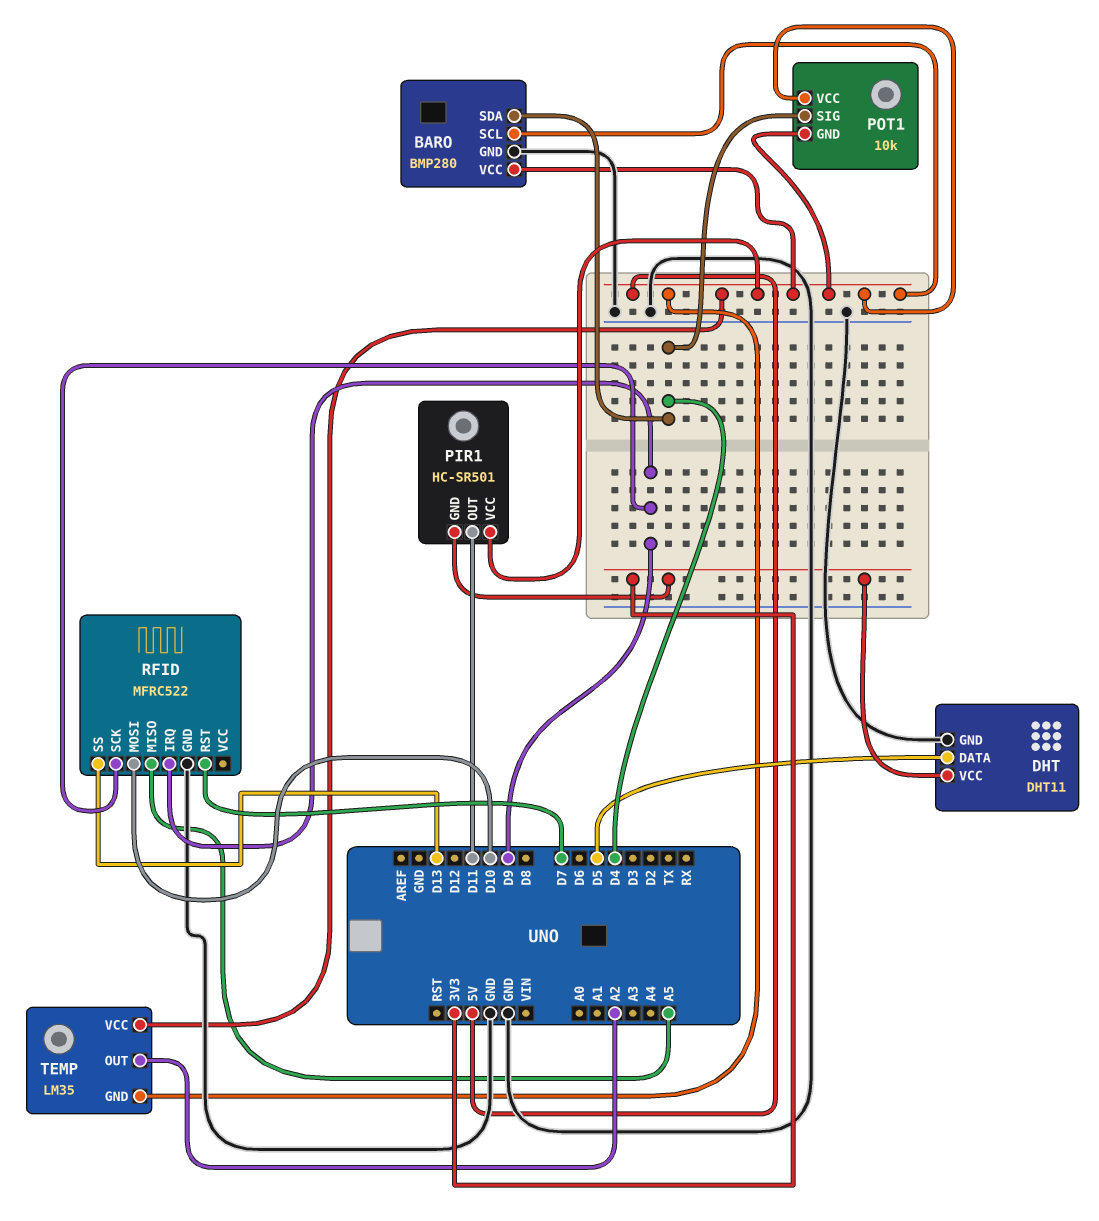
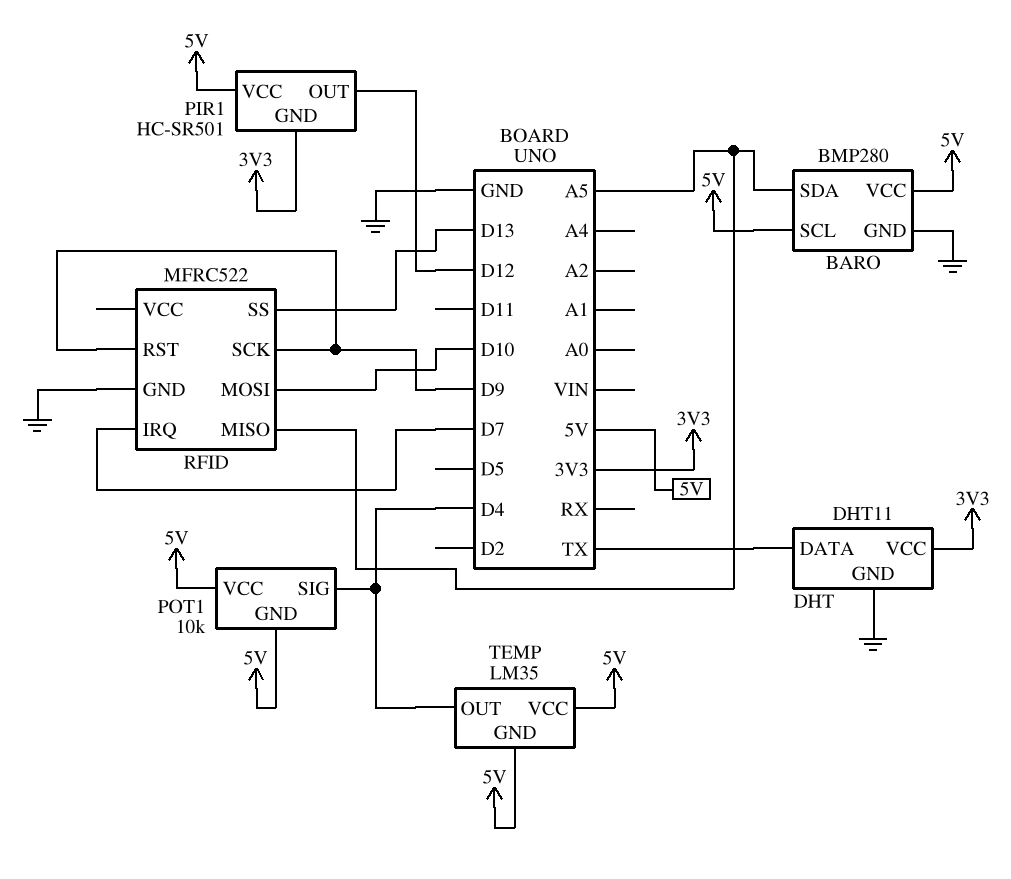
BARO pin SDA: D4 -> A5
DHT pin DATA: D5 -> TX
PIR1 pin OUT: D11 -> D12
RFID pin IRQ: D9 -> D7
RFID pin RST: D7 -> D9
TEMP pin OUT: A2 -> D4

